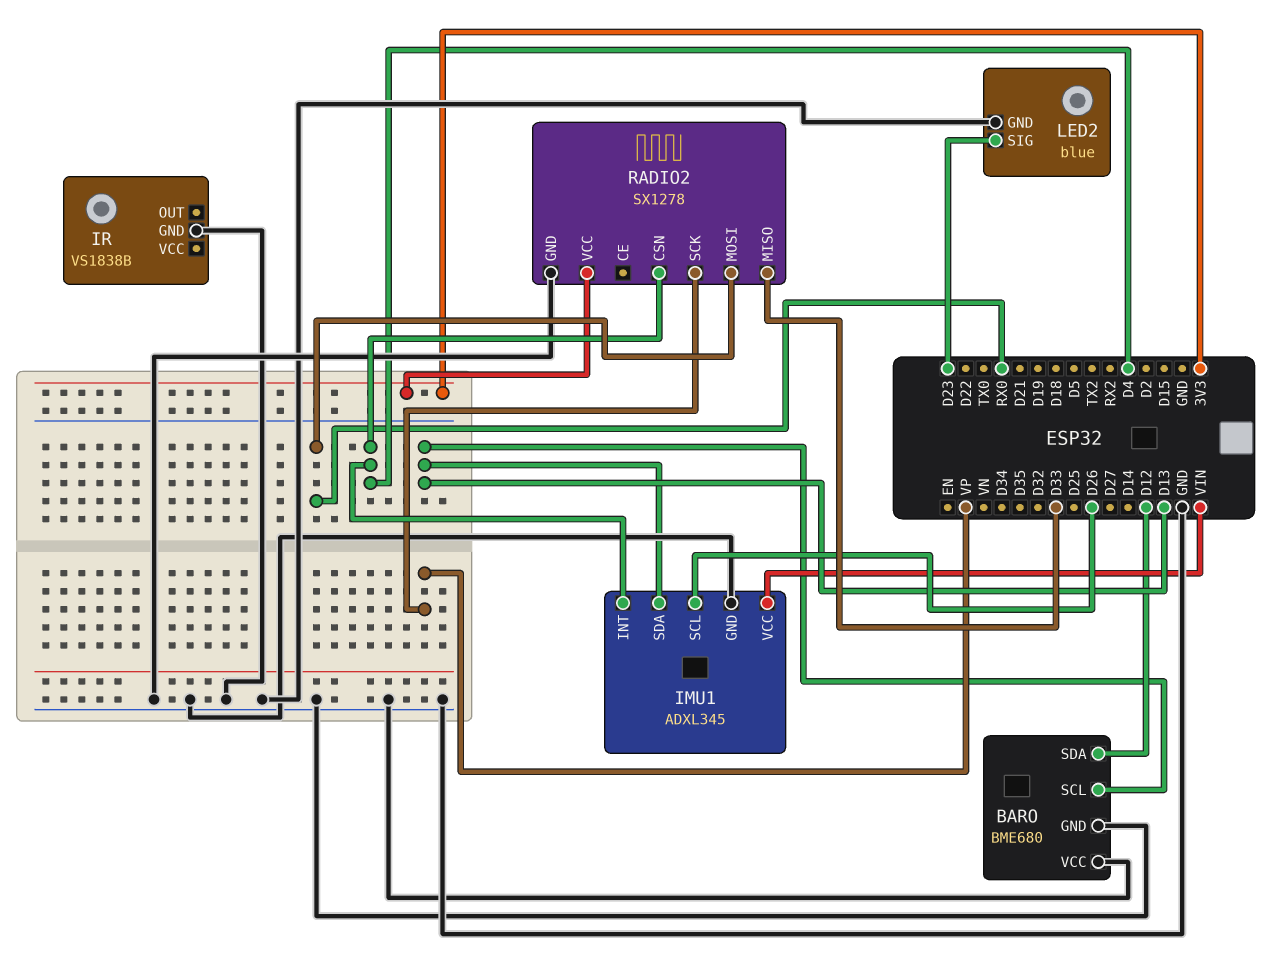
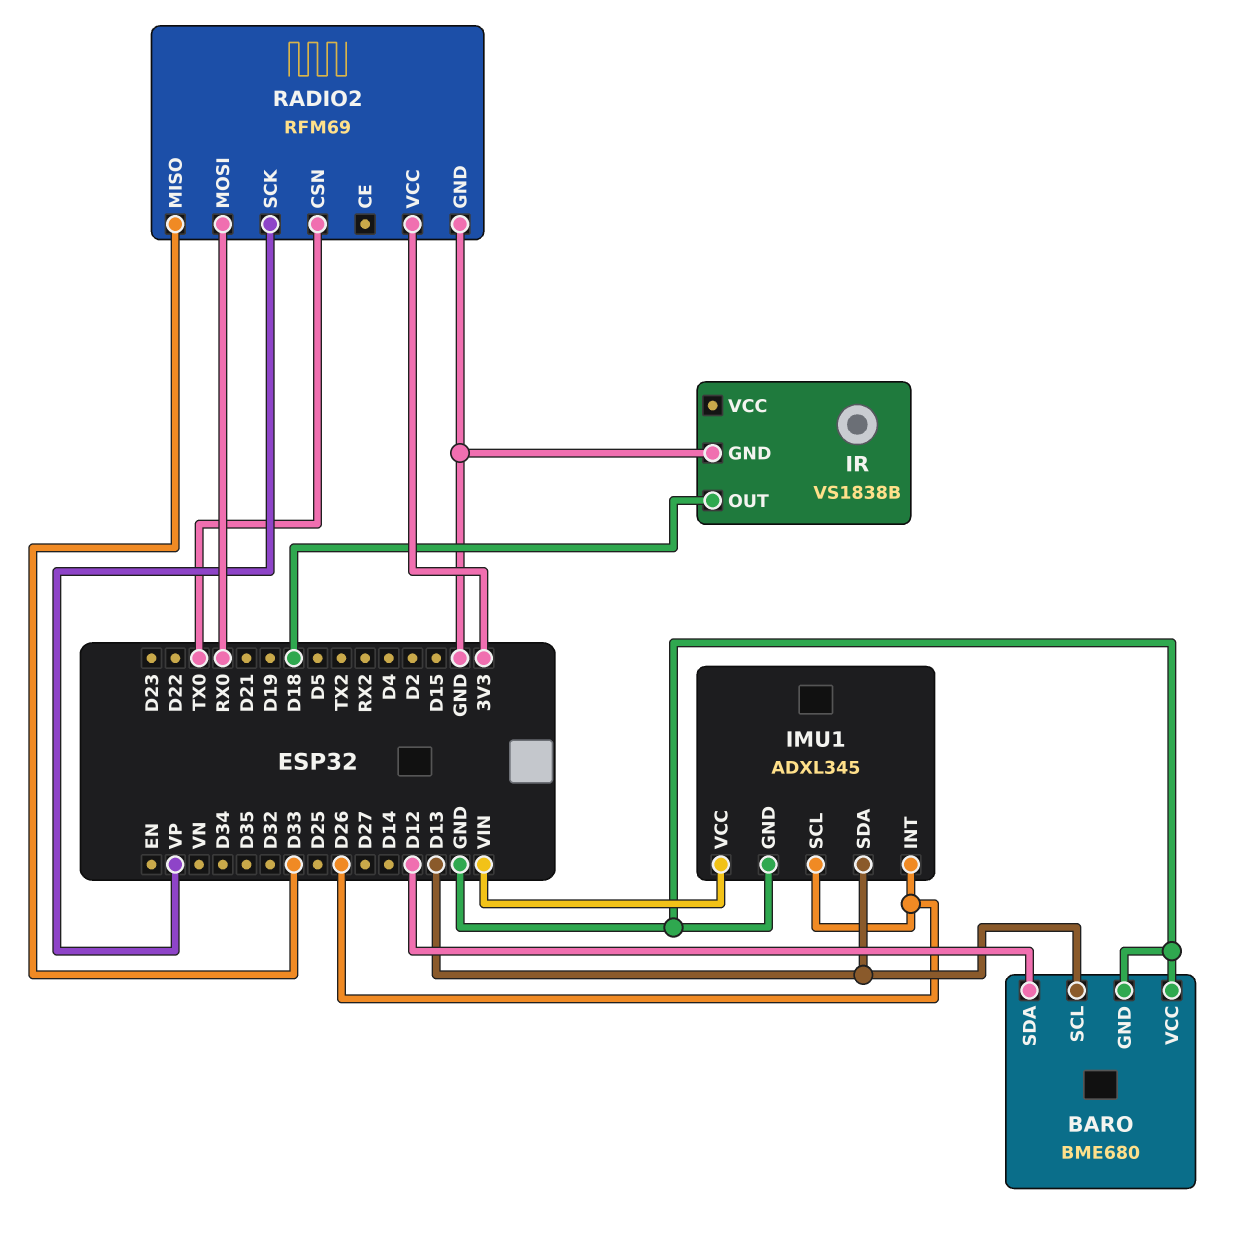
IMU1 pin INT: D4 -> D26
IR pin OUT: none -> D18
LED2: blue -> none
LED2 pin GND: GND -> none
LED2 pin SIG: D23 -> none
RADIO2: SX1278 -> RFM69
RADIO2 pin CSN: D4 -> TX0

